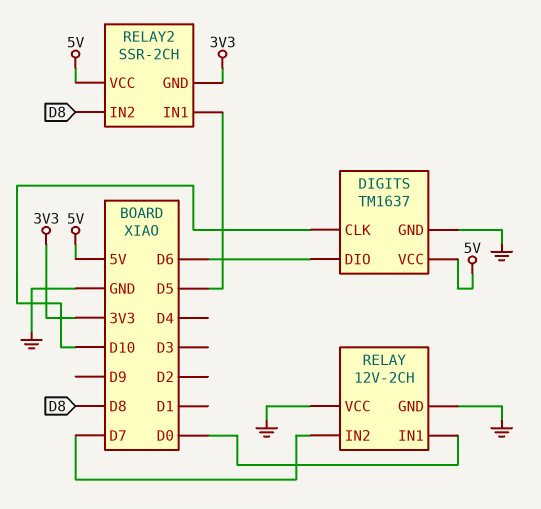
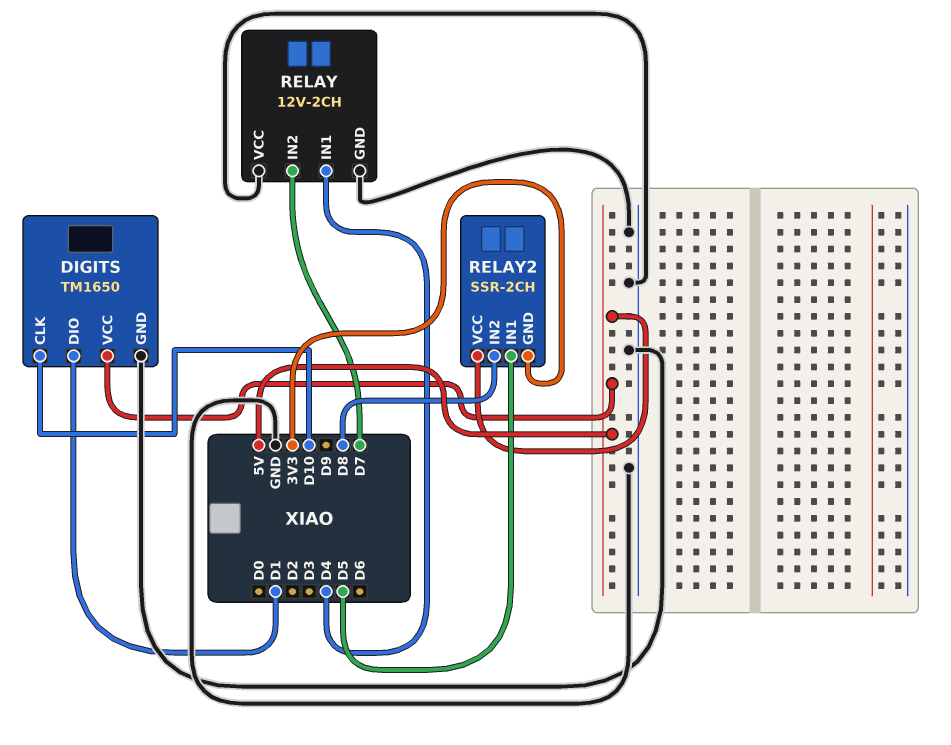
DIGITS: TM1637 -> TM1650
DIGITS pin DIO: D6 -> D1
RELAY pin IN1: D0 -> D4

